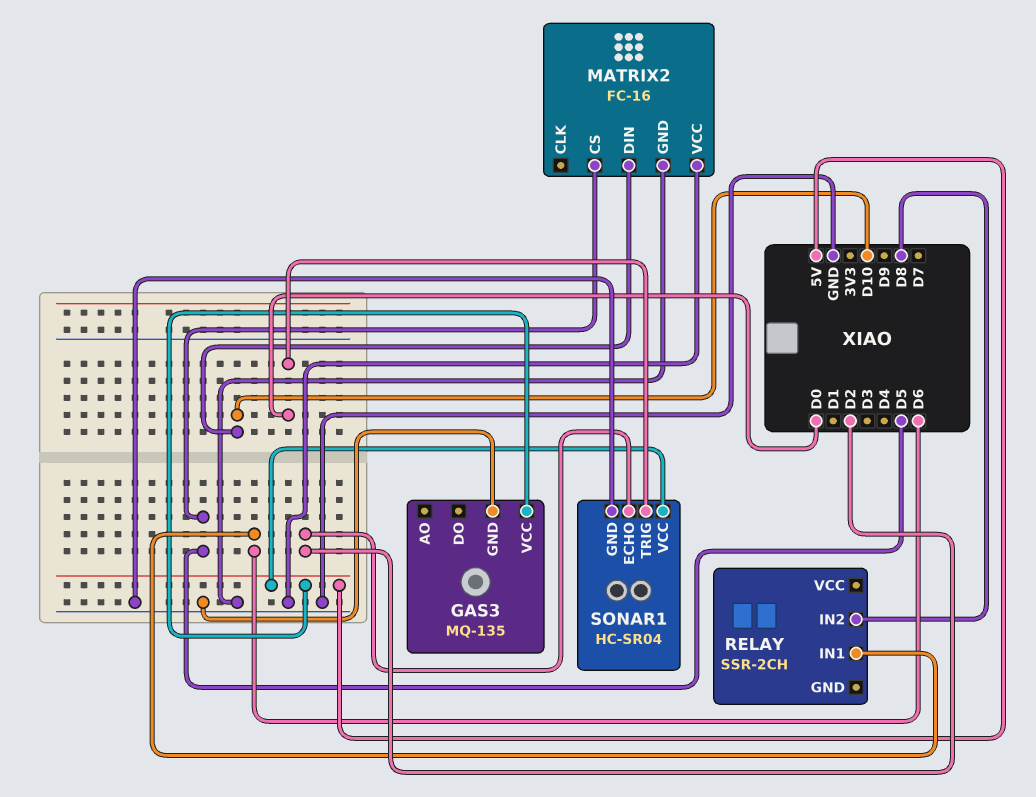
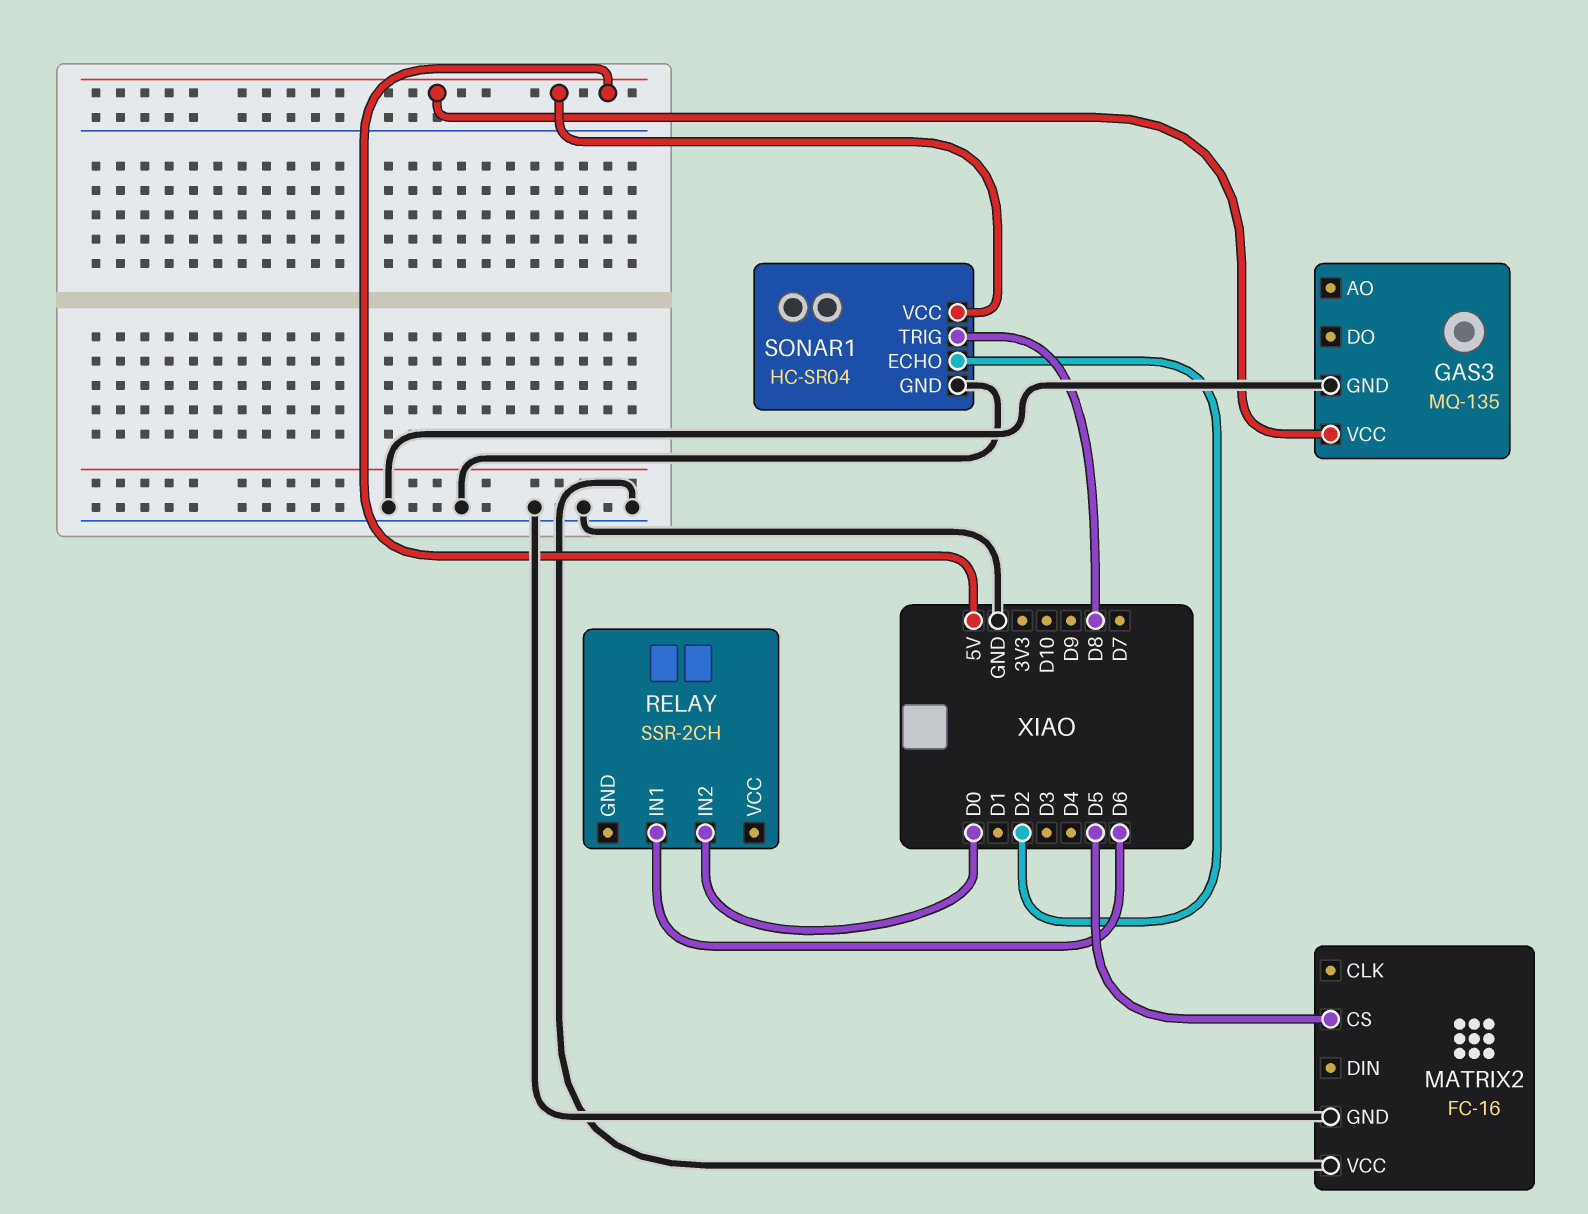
MATRIX2 pin DIN: D10 -> none
RELAY pin IN2: D8 -> D0
SONAR1 pin TRIG: D0 -> D8

